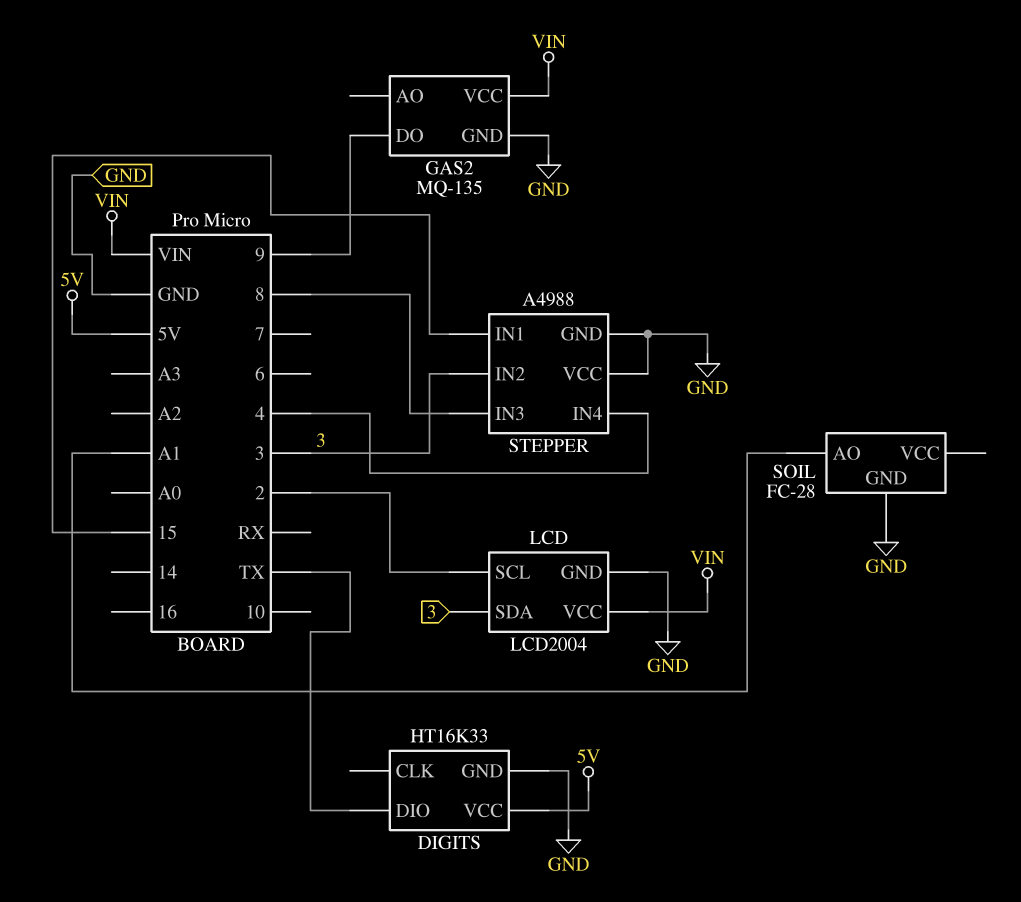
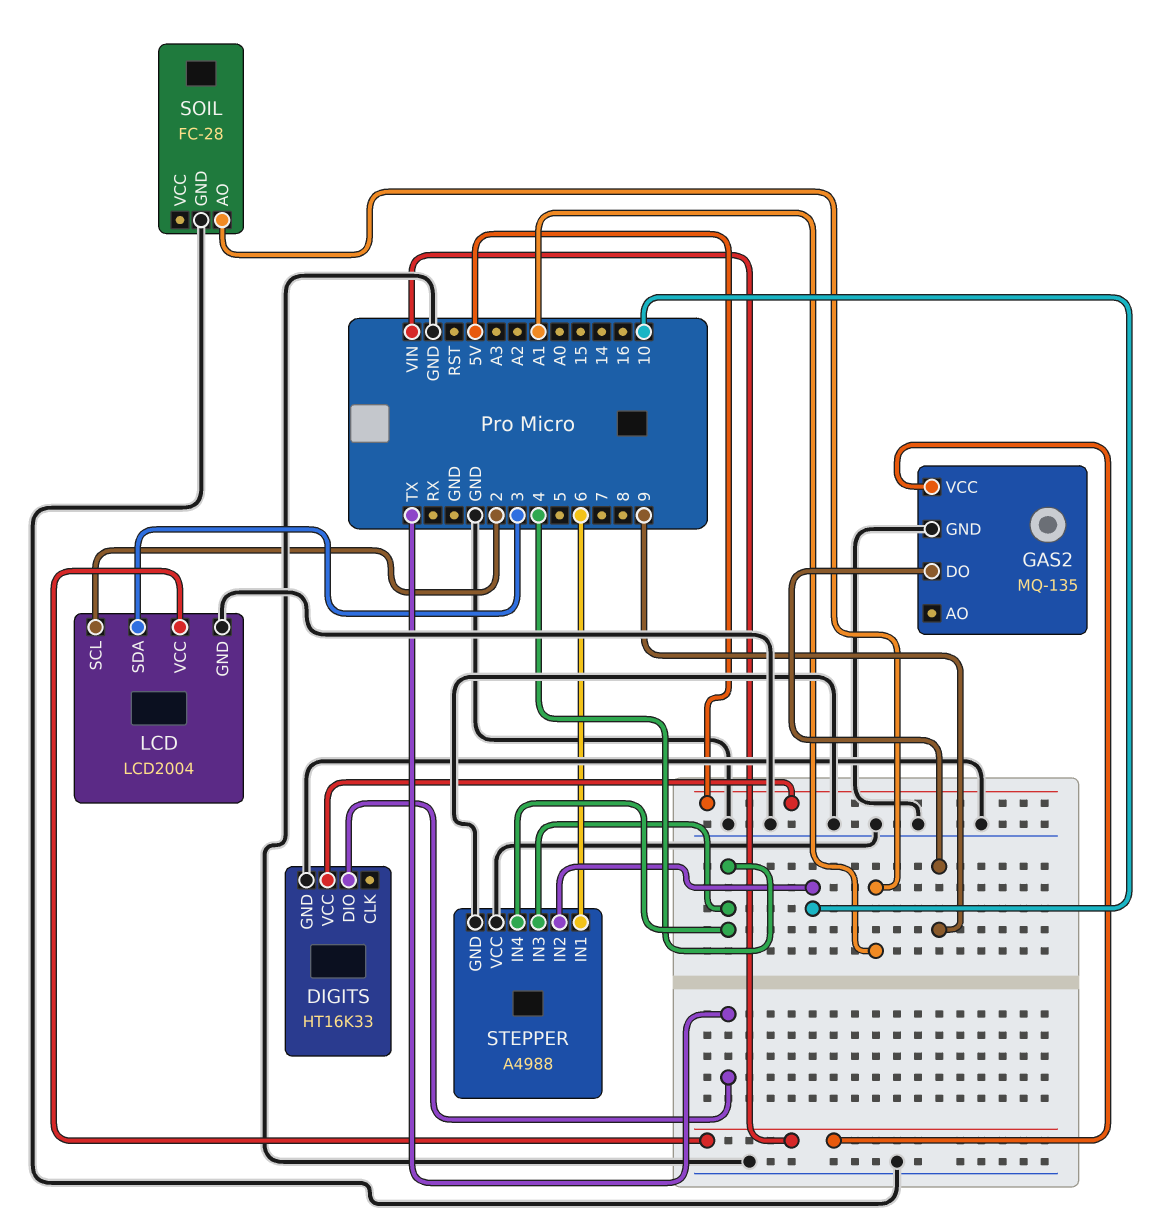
STEPPER pin IN1: 15 -> 6
STEPPER pin IN2: 3 -> 10
STEPPER pin IN3: 8 -> 4

